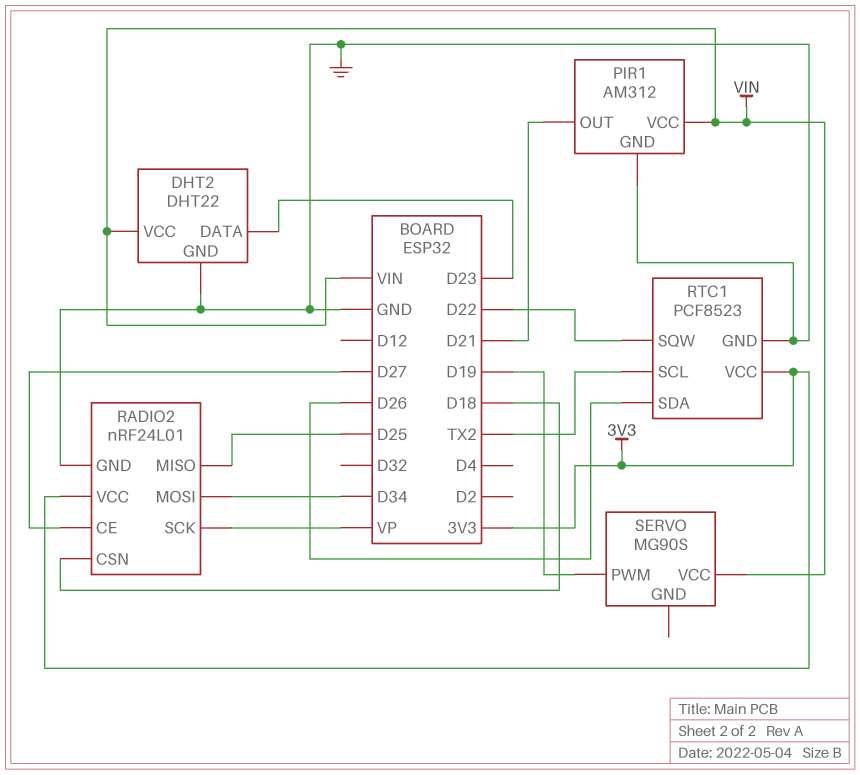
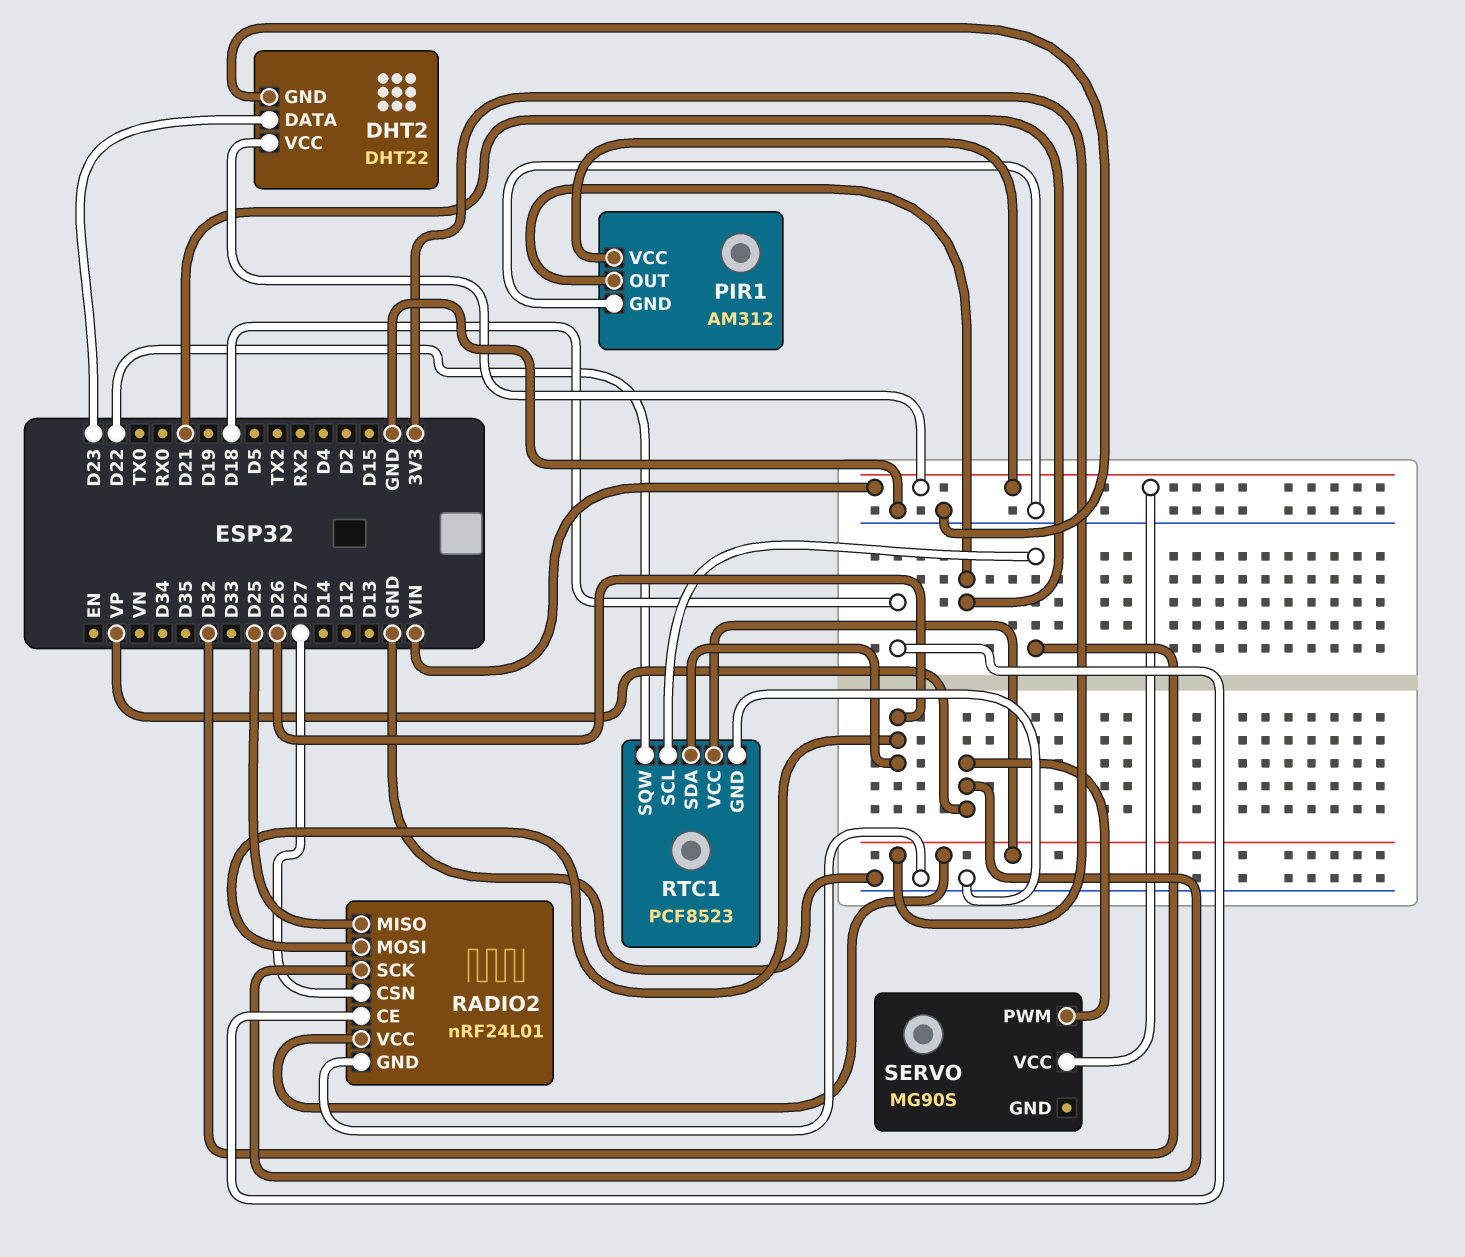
RADIO2 pin CE: D27 -> D18
RADIO2 pin CSN: D18 -> D27
RADIO2 pin MOSI: D34 -> D26
RTC1 pin SCL: TX2 -> D32
SERVO pin PWM: D19 -> VP

